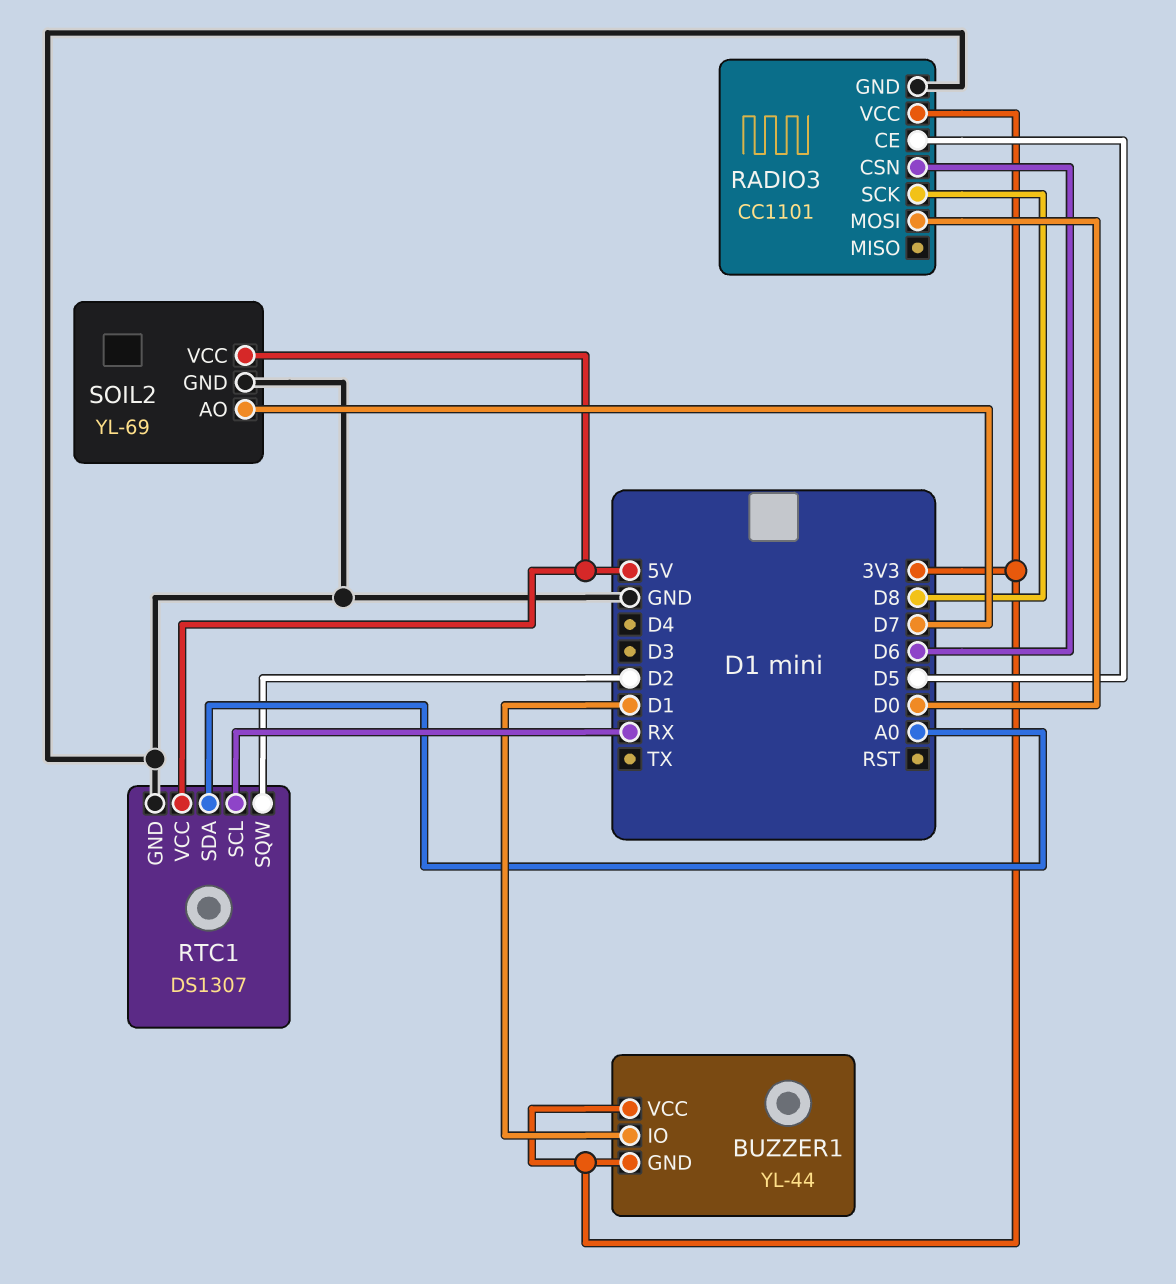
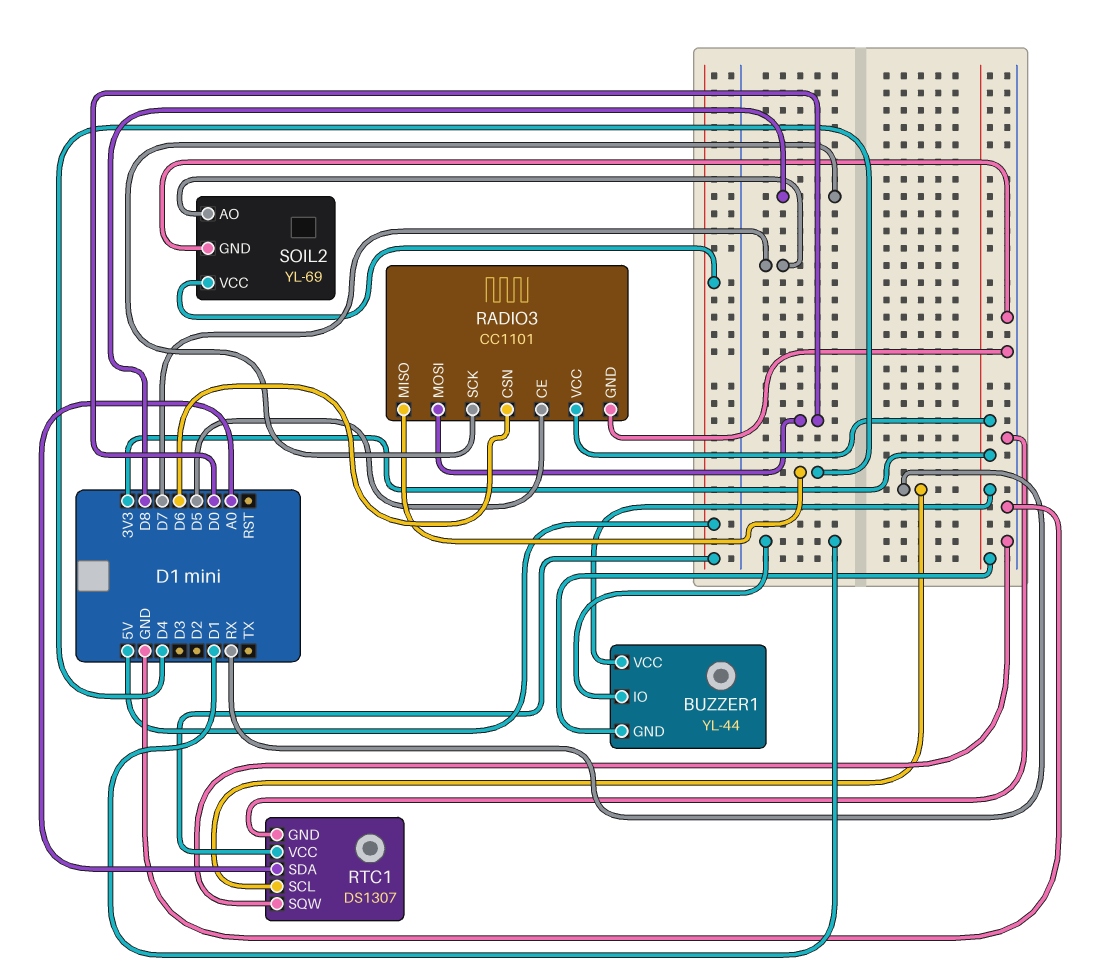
RADIO3 pin MISO: none -> D4
RTC1 pin SQW: D2 -> GND

